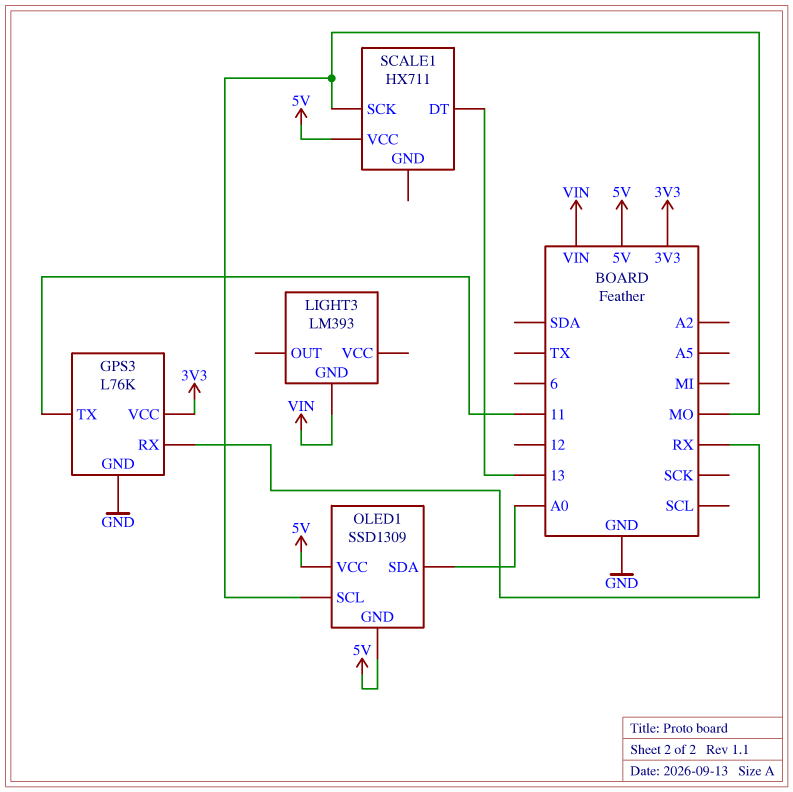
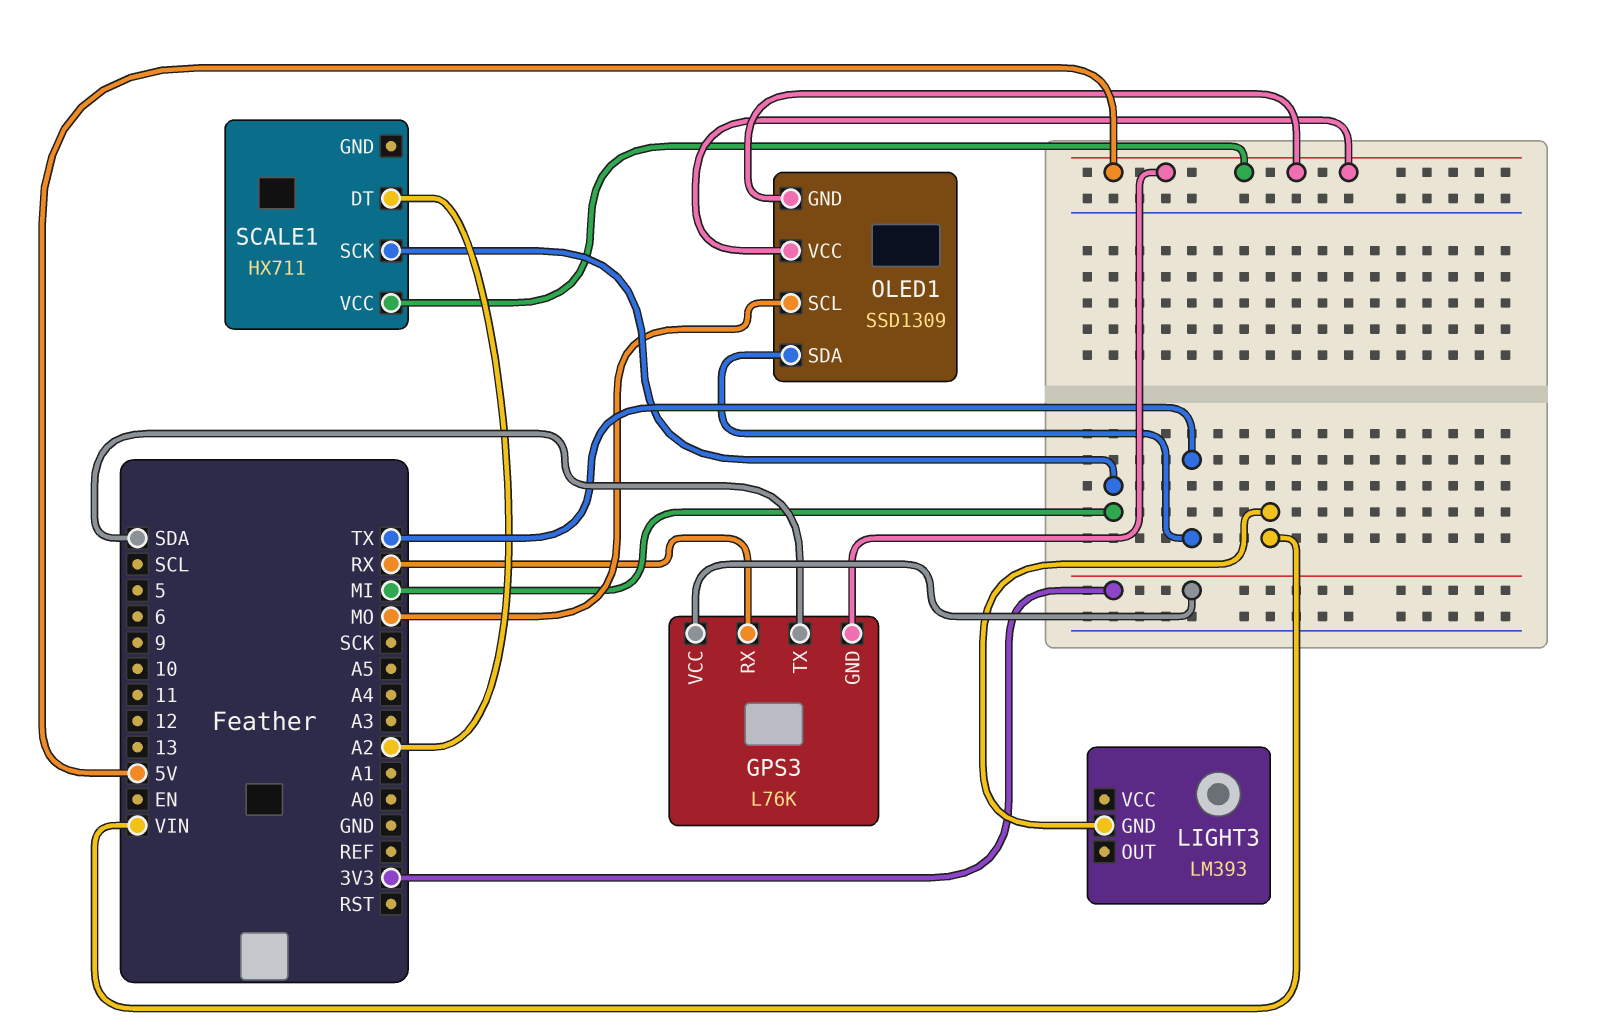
GPS3 pin GND: GND -> 5V
GPS3 pin TX: 11 -> SDA
OLED1 pin SDA: A0 -> TX
SCALE1 pin DT: 13 -> A2
SCALE1 pin SCK: MO -> MI

